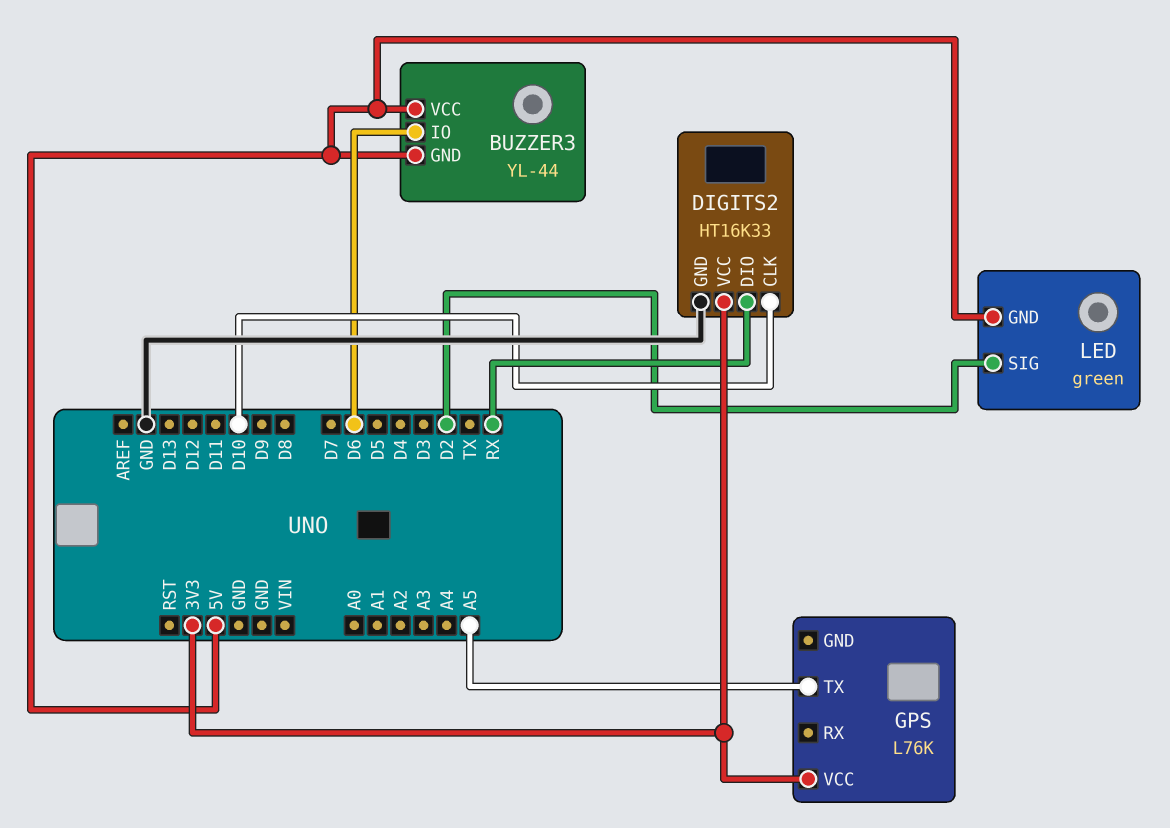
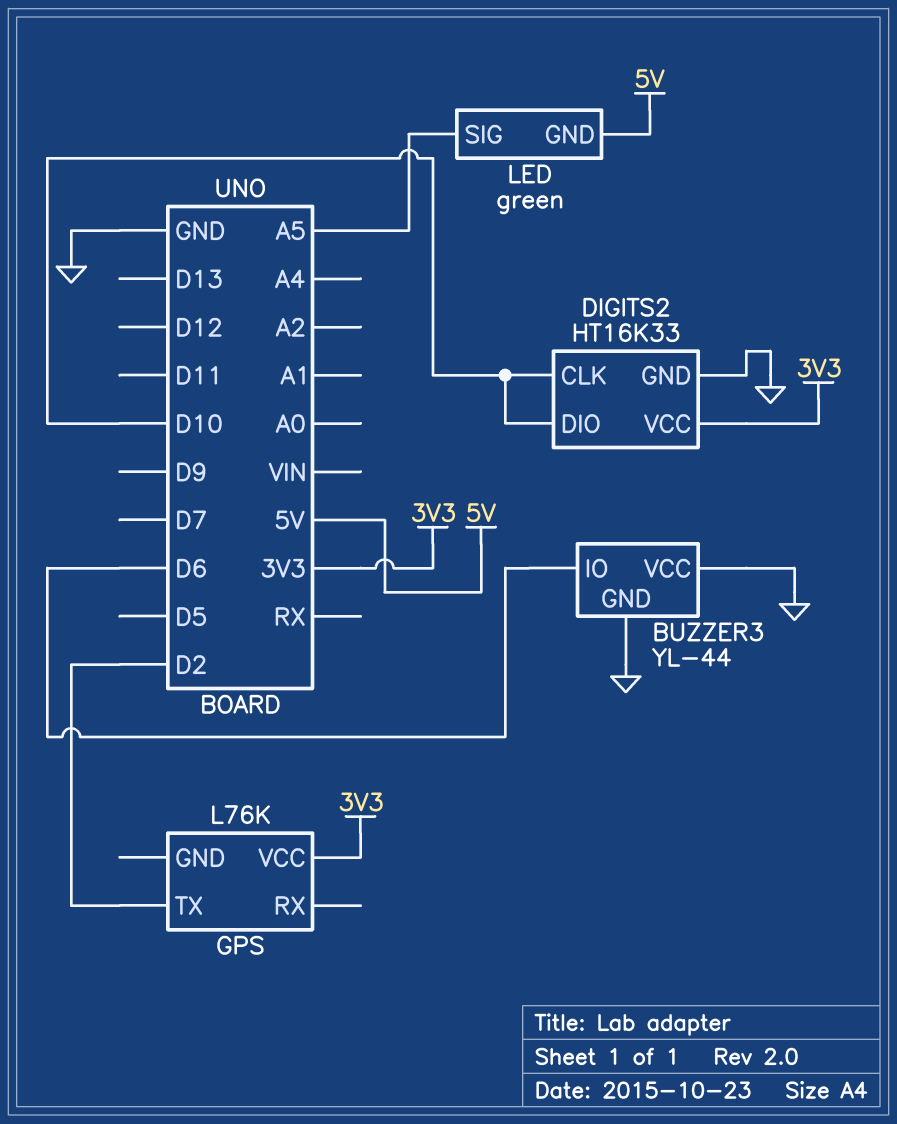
BUZZER3 pin GND: 5V -> GND
BUZZER3 pin VCC: 5V -> GND
DIGITS2 pin DIO: RX -> D10
GPS pin TX: A5 -> D2
LED pin SIG: D2 -> A5

